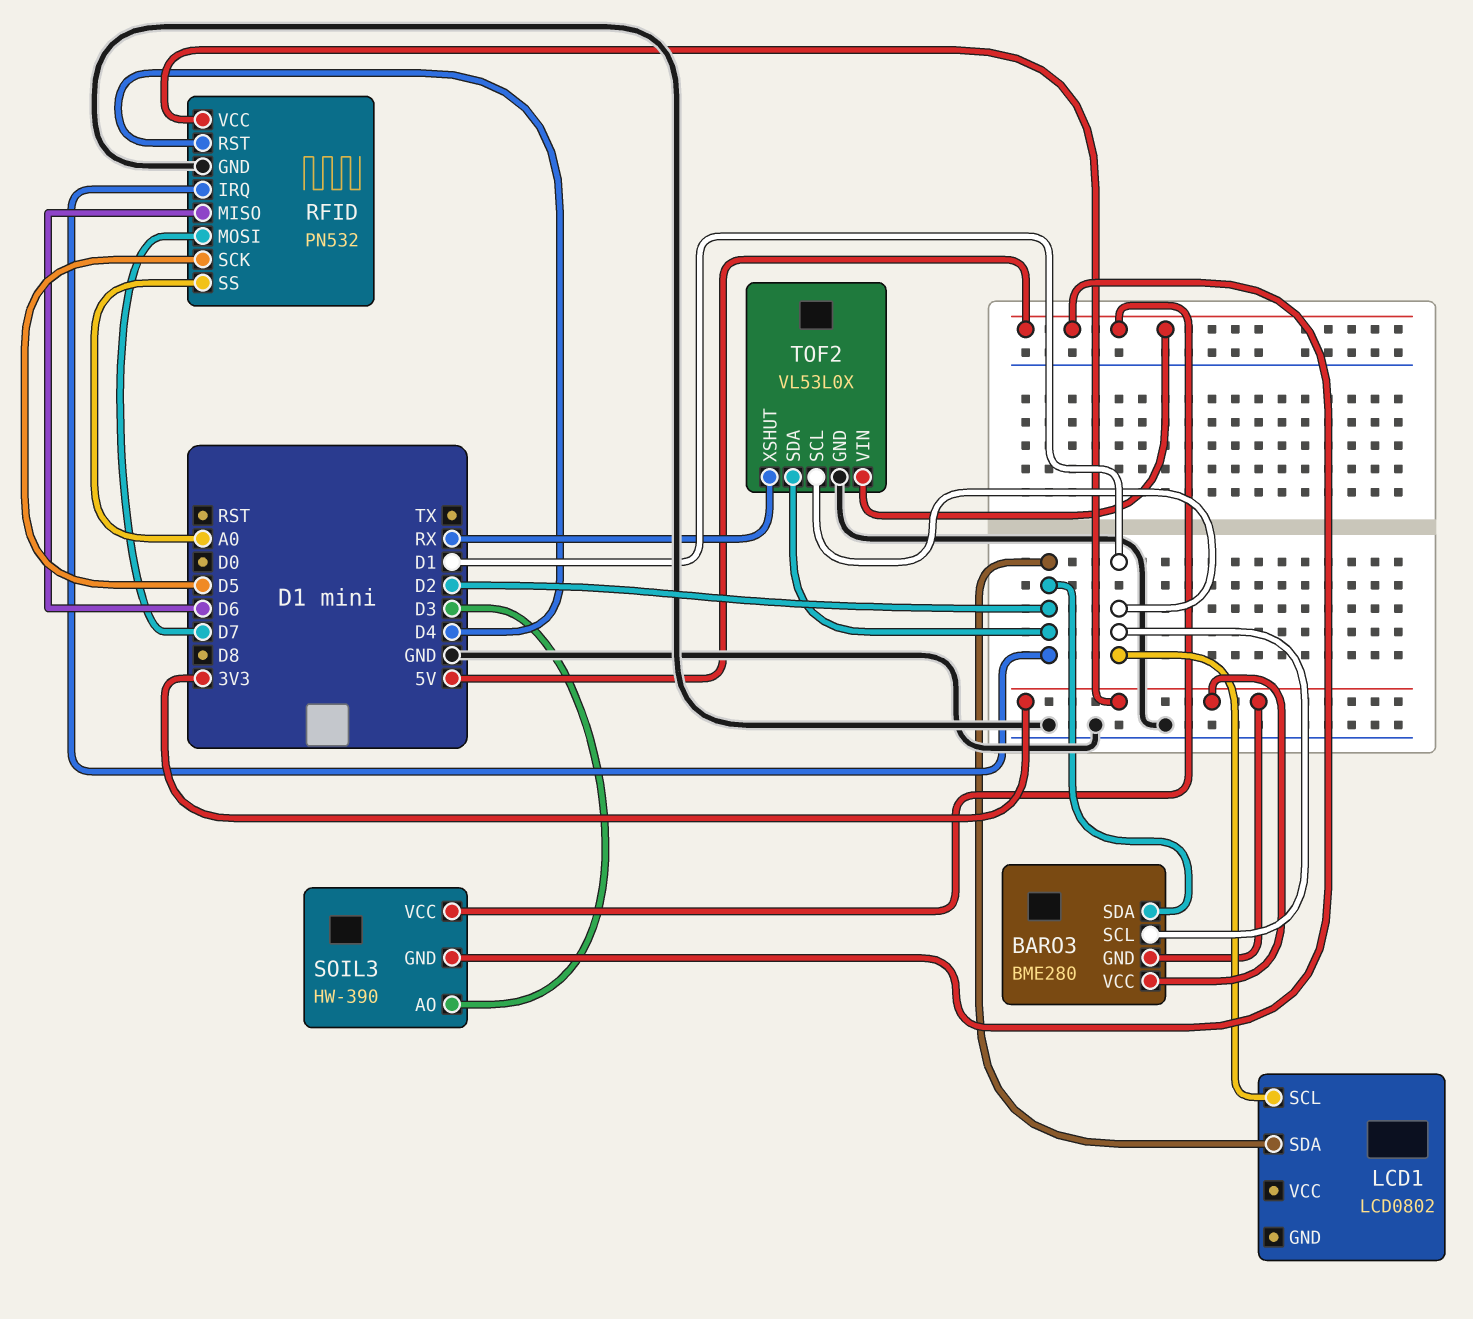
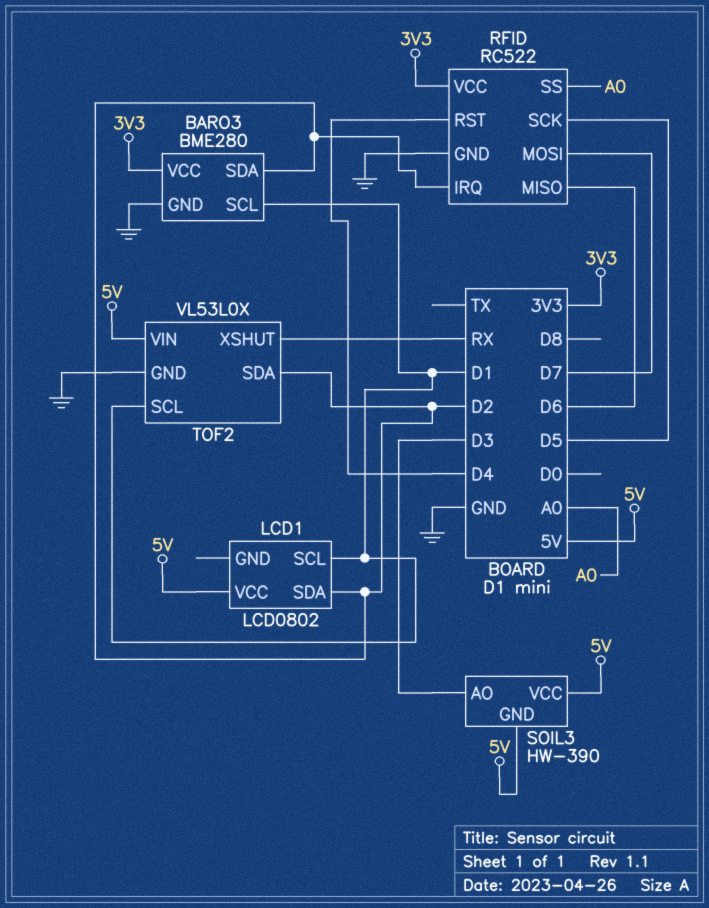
BARO3 pin GND: 3V3 -> GND
LCD1 pin VCC: none -> 5V
RFID: PN532 -> RC522

